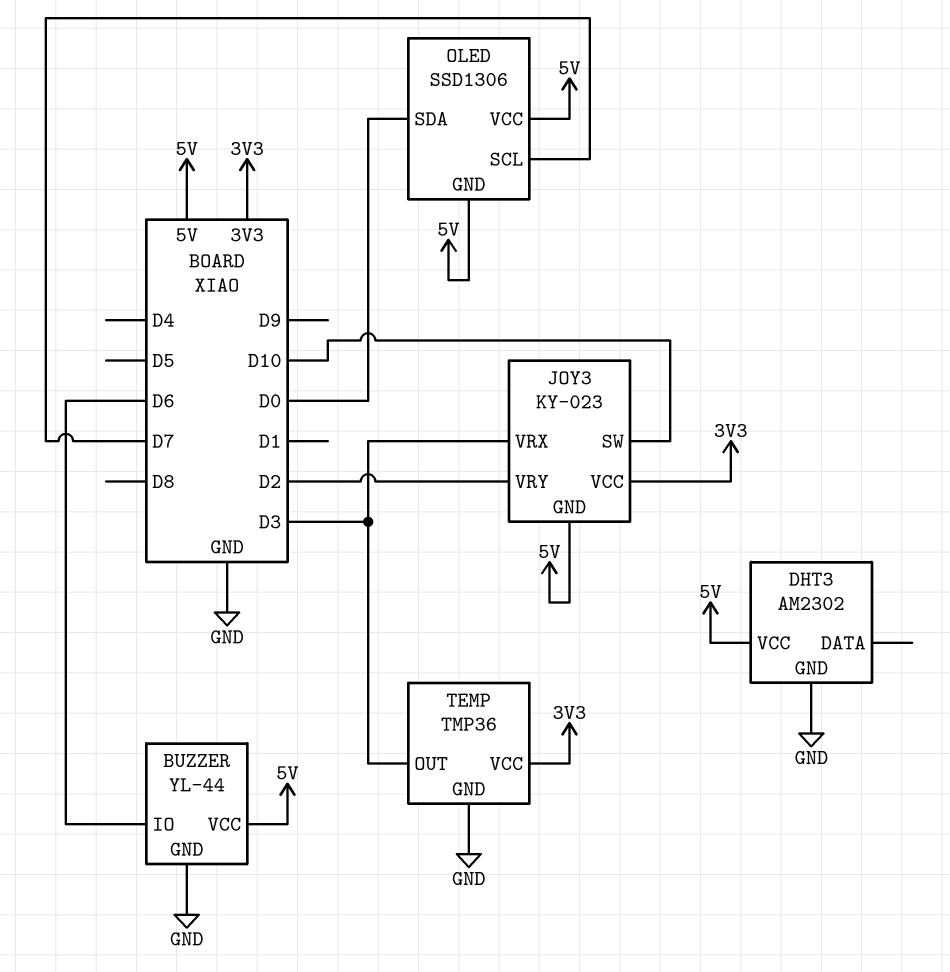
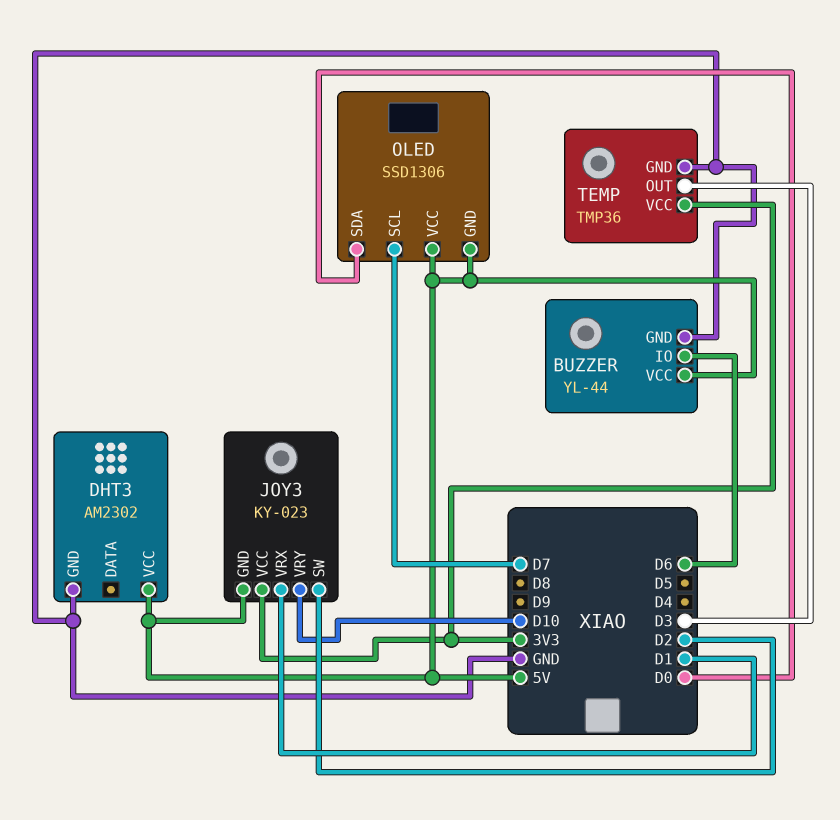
JOY3 pin SW: D10 -> D2
JOY3 pin VRX: D3 -> D1
JOY3 pin VRY: D2 -> D10

